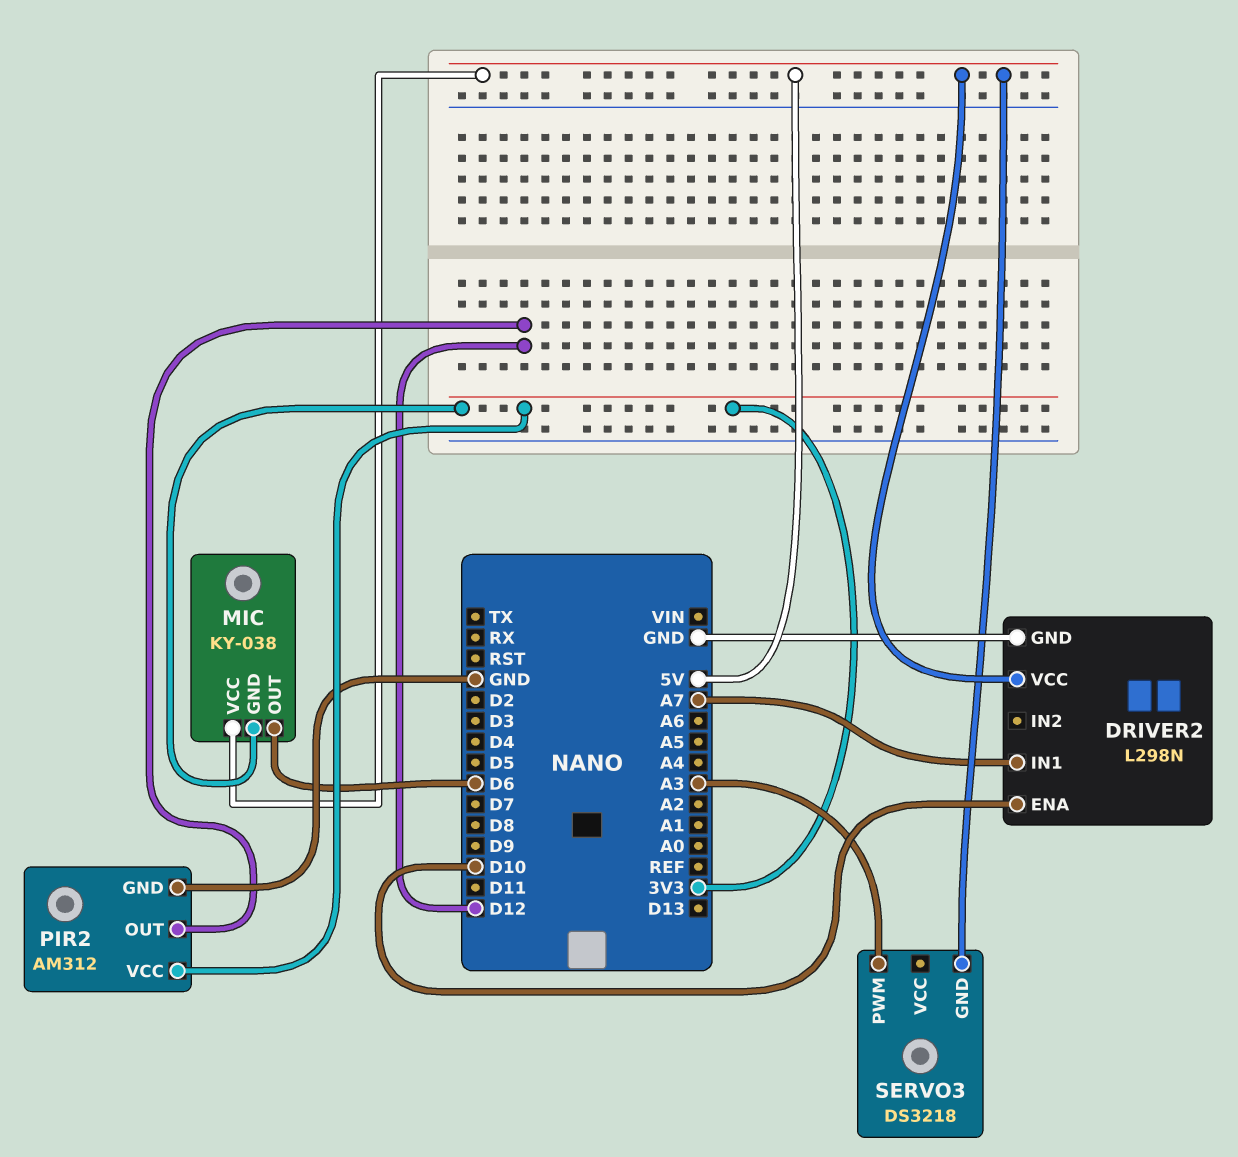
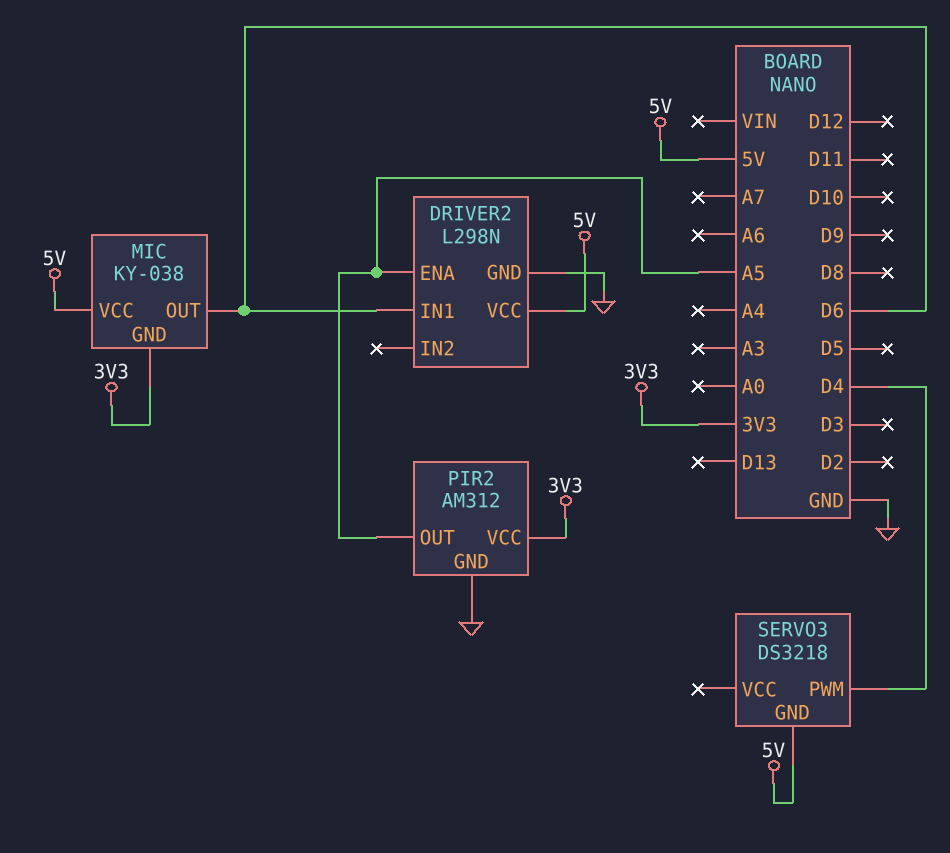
DRIVER2 pin ENA: D10 -> A5
DRIVER2 pin IN1: A7 -> D6
PIR2 pin OUT: D12 -> A5
SERVO3 pin PWM: A3 -> D4

